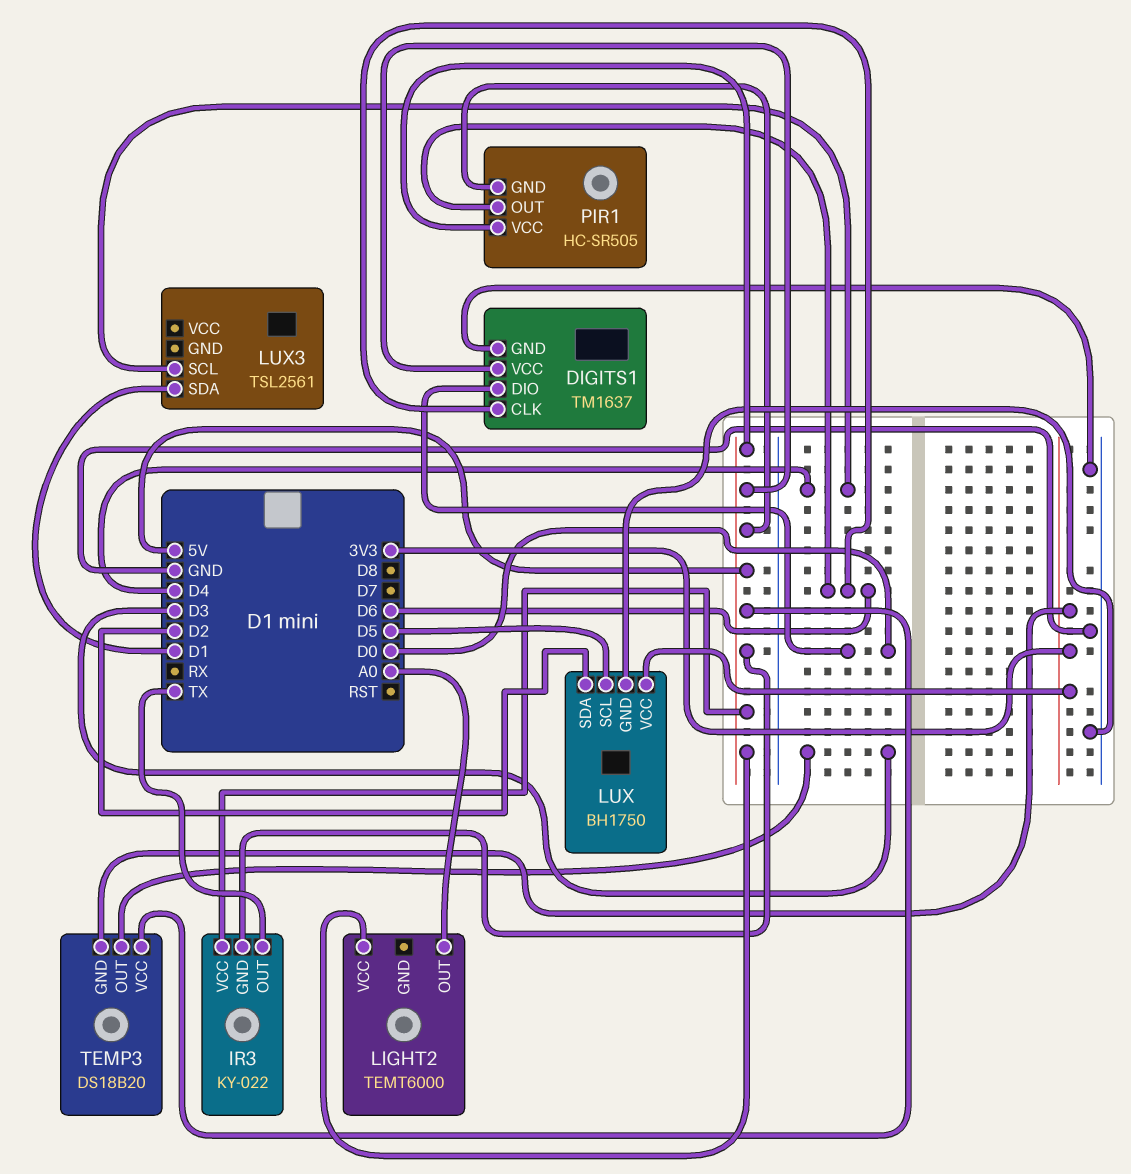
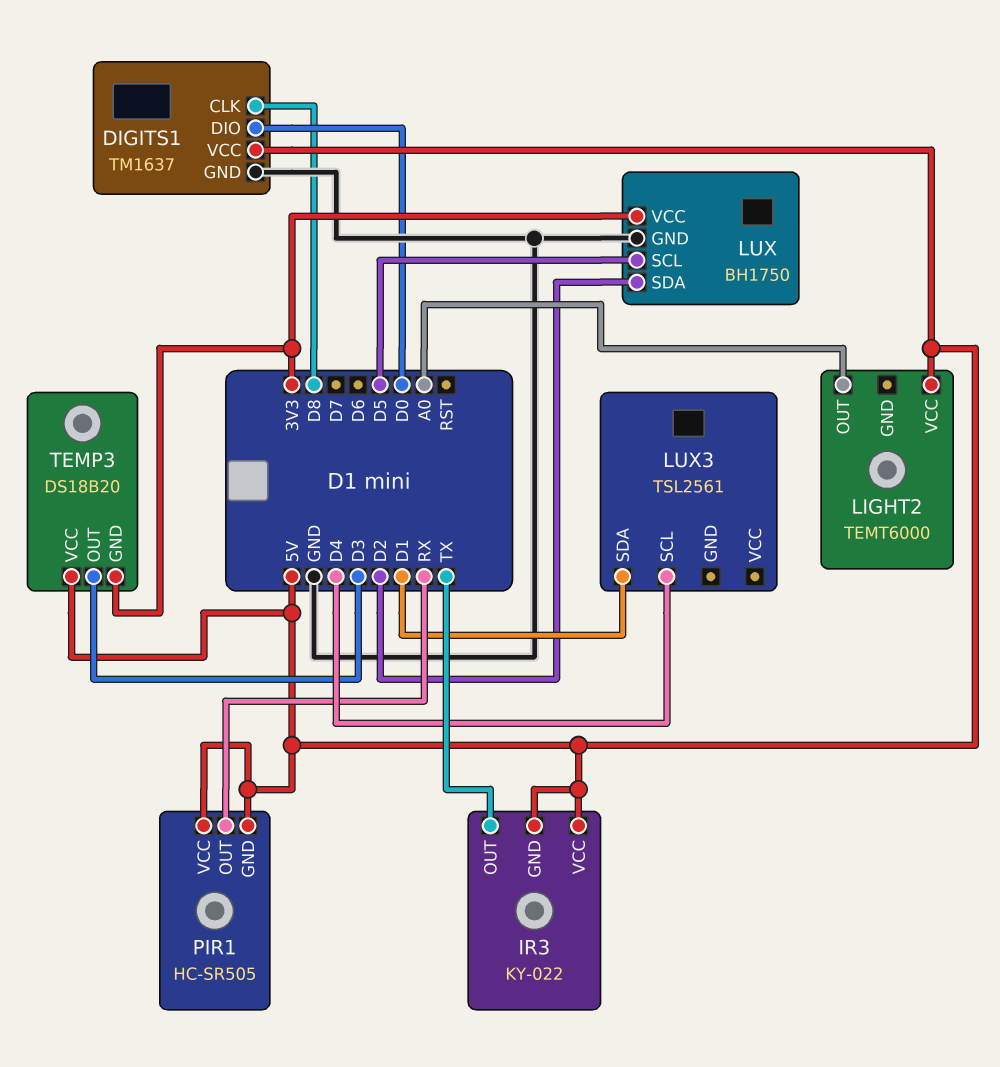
DIGITS1 pin CLK: D6 -> D8
PIR1 pin OUT: D6 -> RX

